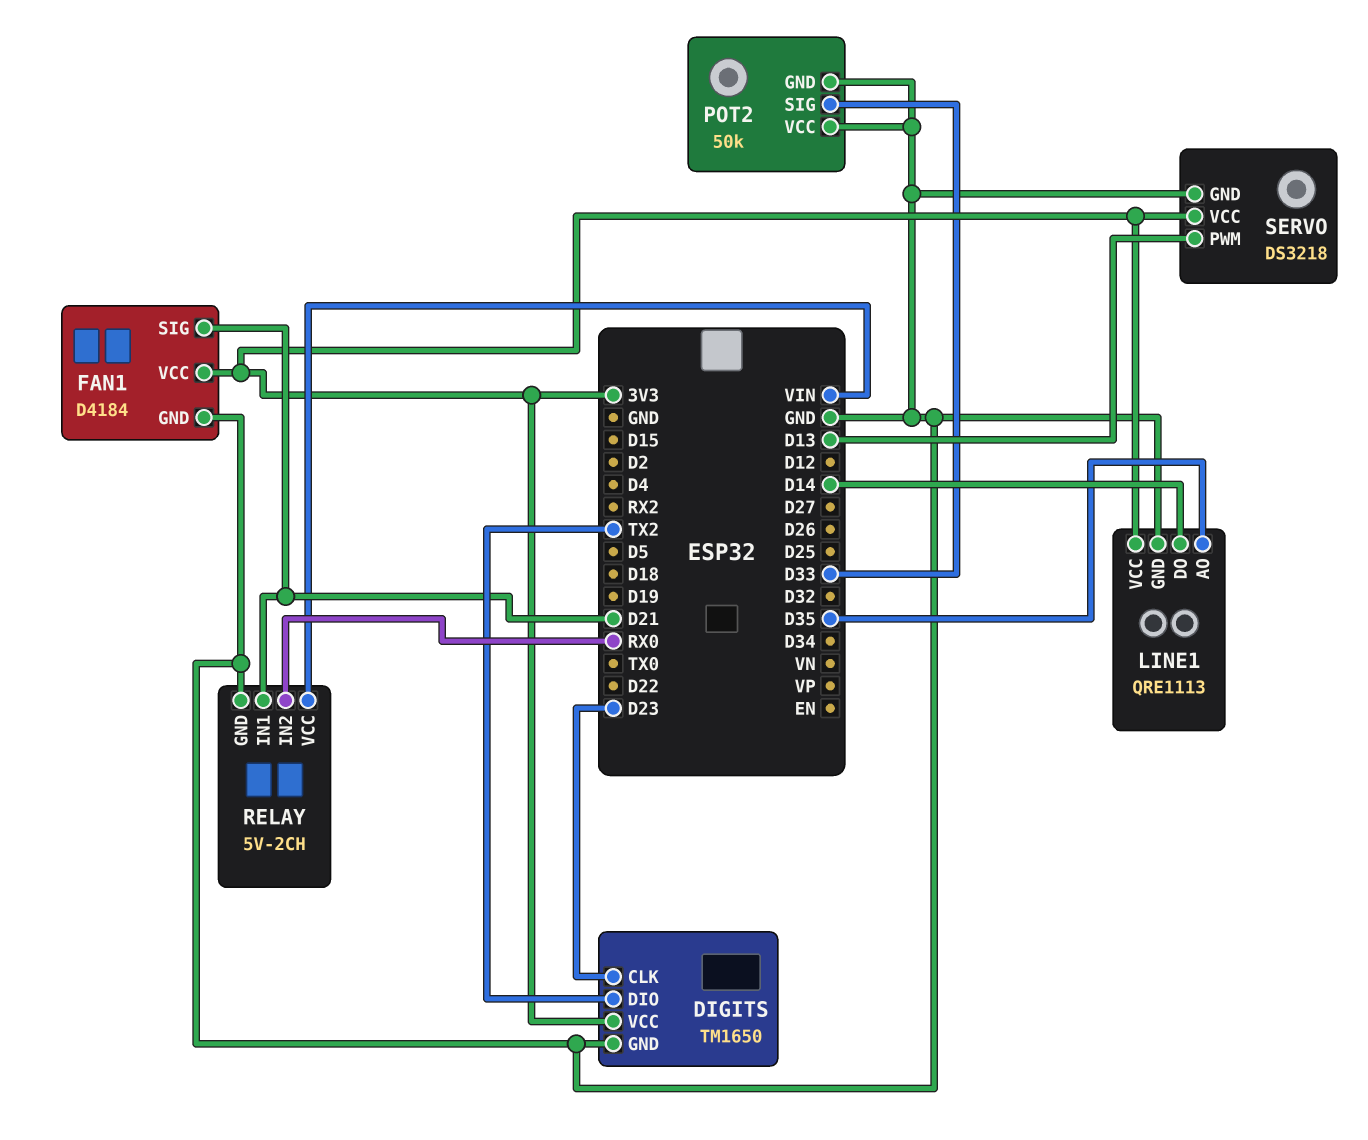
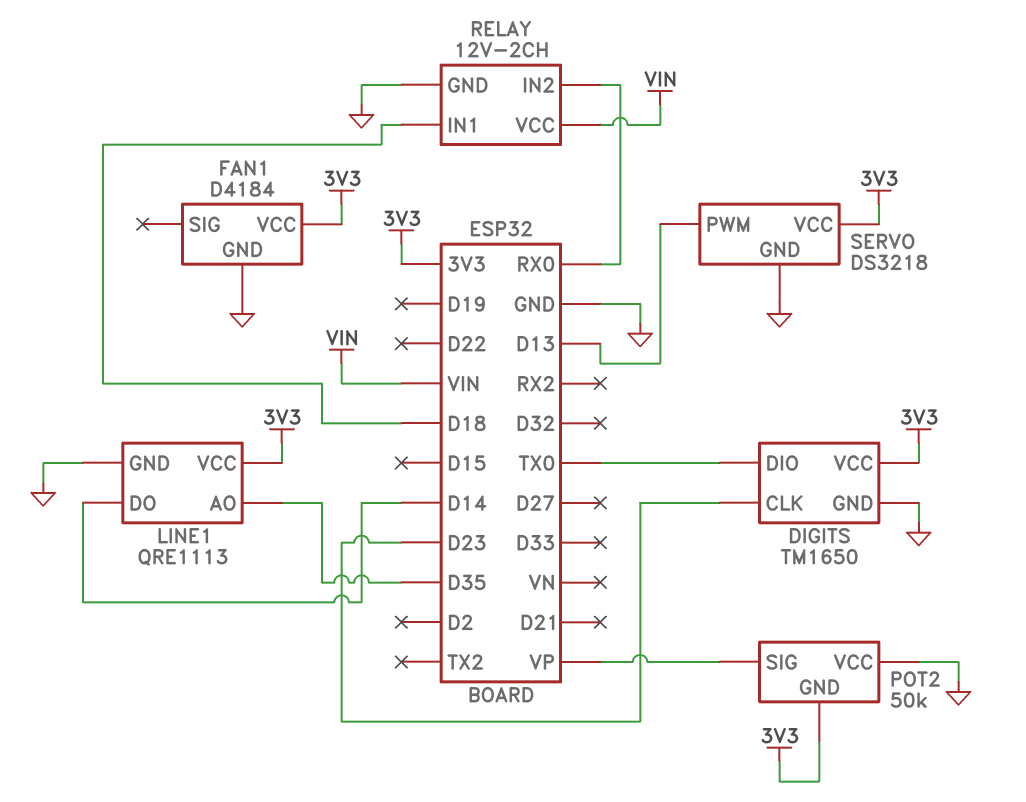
DIGITS pin DIO: TX2 -> TX0
FAN1 pin SIG: D21 -> none
POT2 pin GND: GND -> 3V3
POT2 pin SIG: D33 -> VP
RELAY: 5V-2CH -> 12V-2CH
RELAY pin IN1: D21 -> D18

